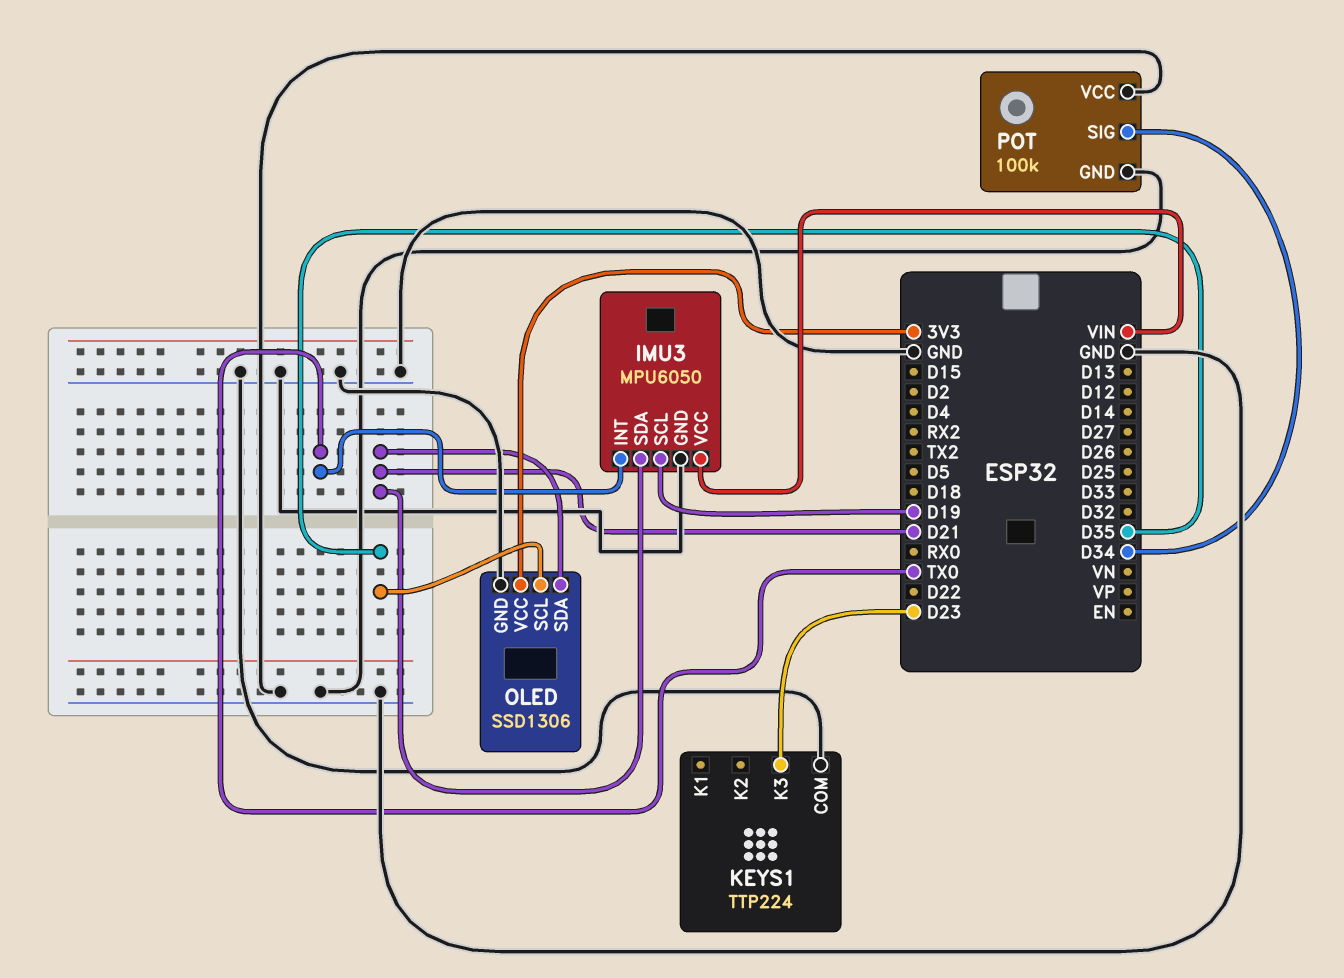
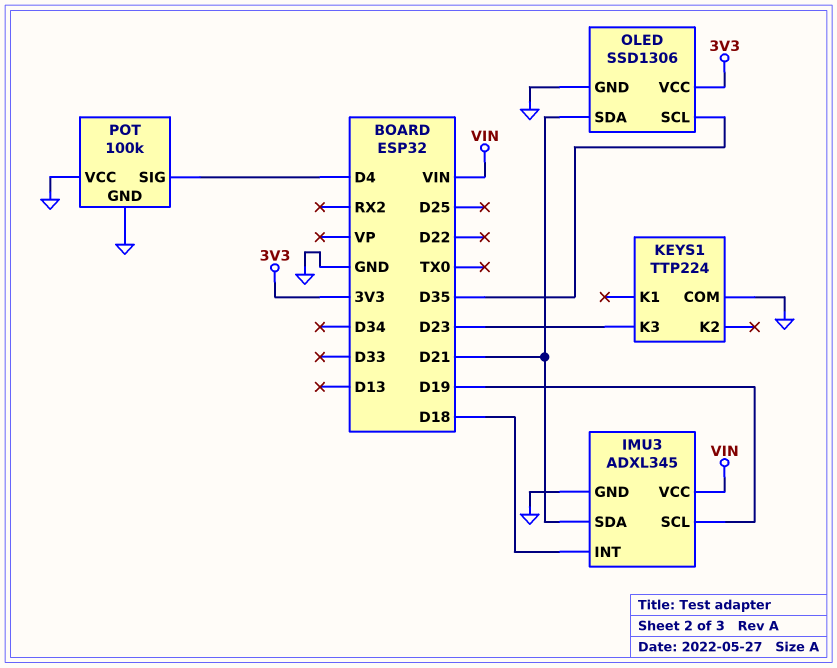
IMU3: MPU6050 -> ADXL345
IMU3 pin INT: TX0 -> D18
POT pin SIG: D34 -> D4

